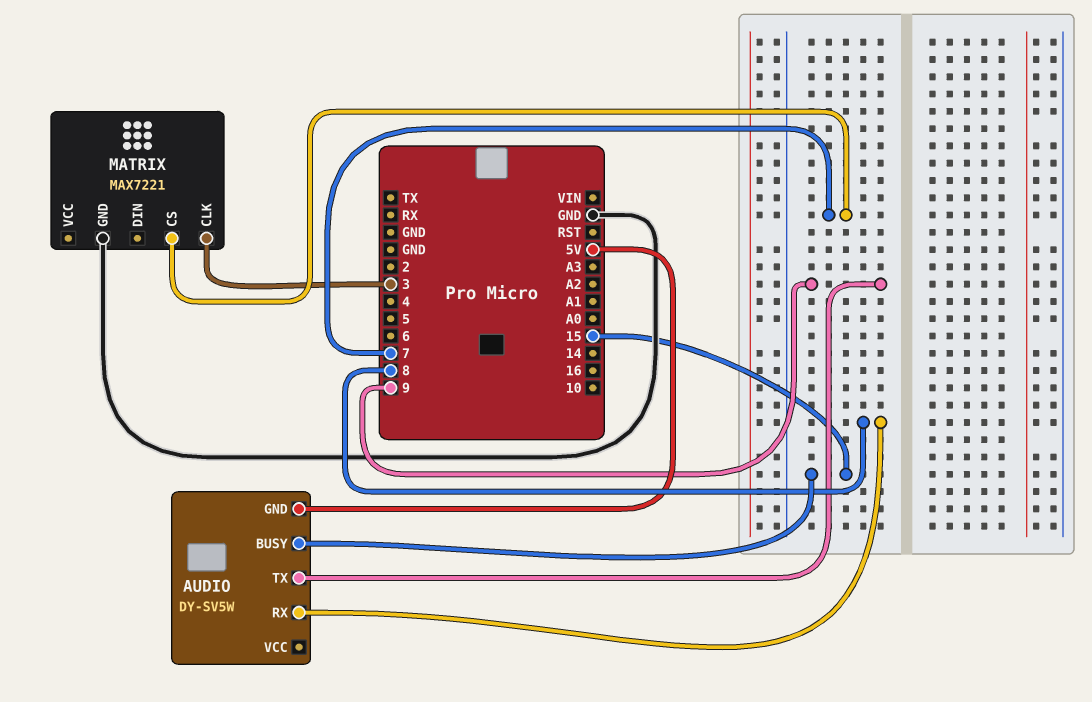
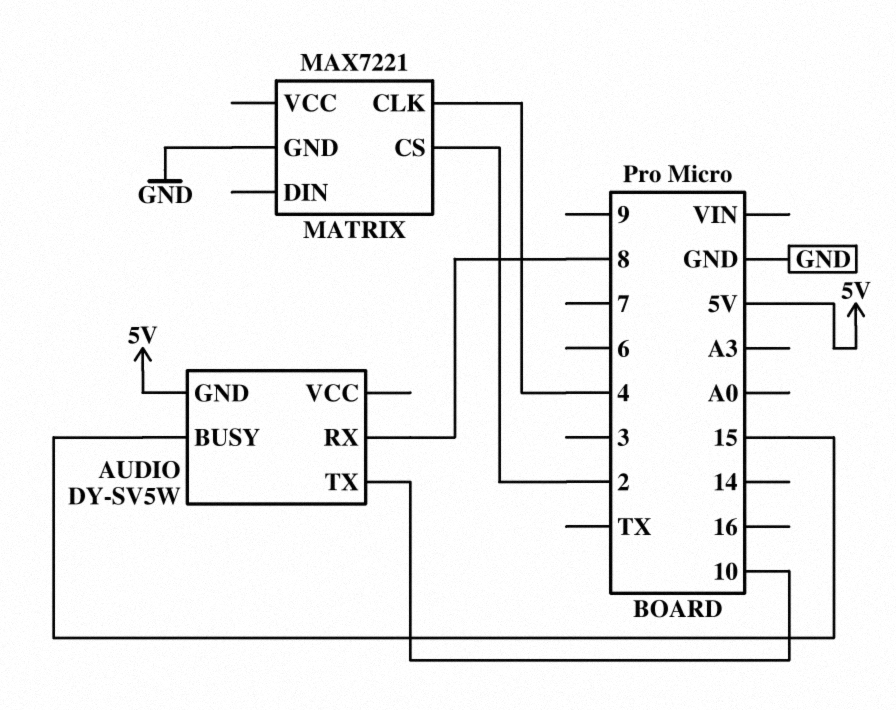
AUDIO pin TX: 9 -> 10
MATRIX pin CLK: 3 -> 4
MATRIX pin CS: 7 -> 2

